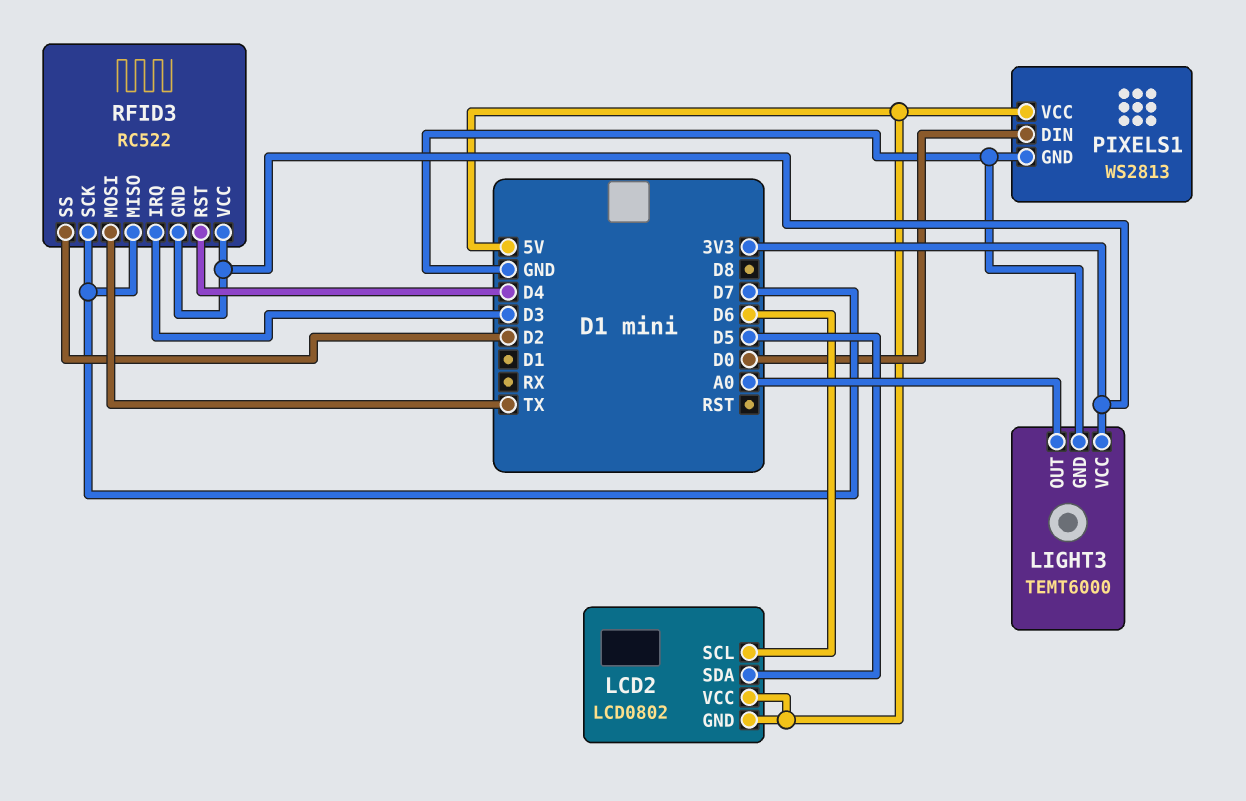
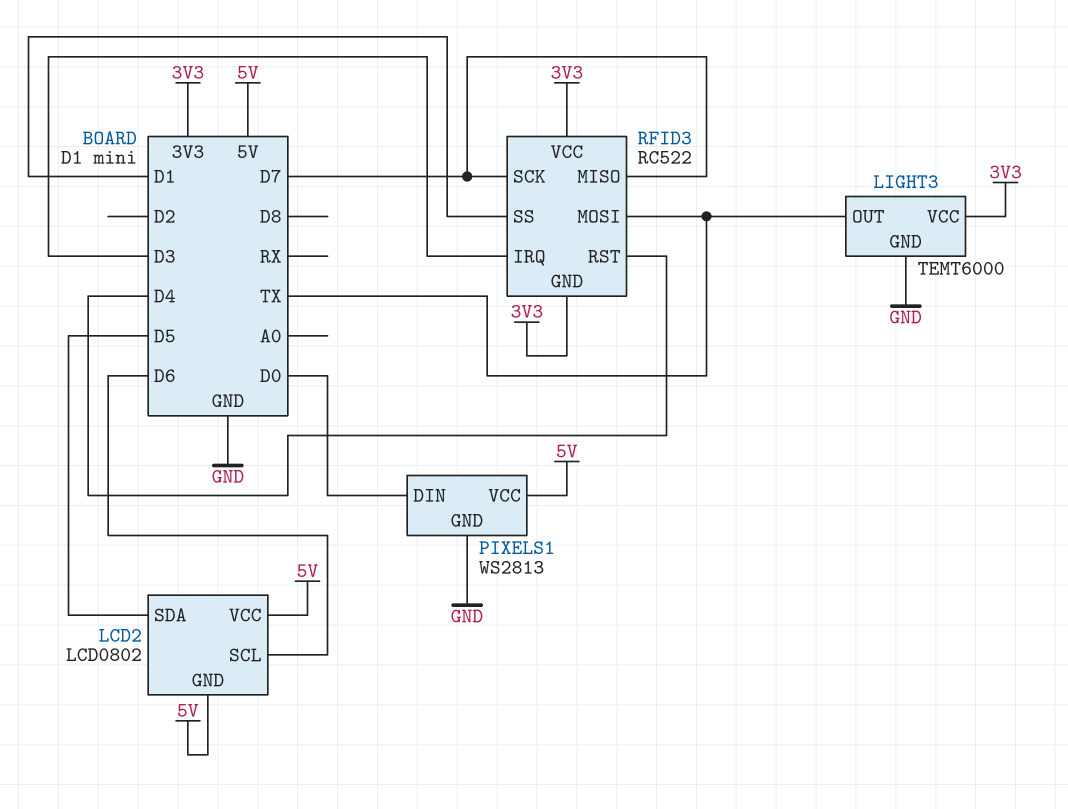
LIGHT3 pin OUT: A0 -> TX
RFID3 pin SS: D2 -> D1

